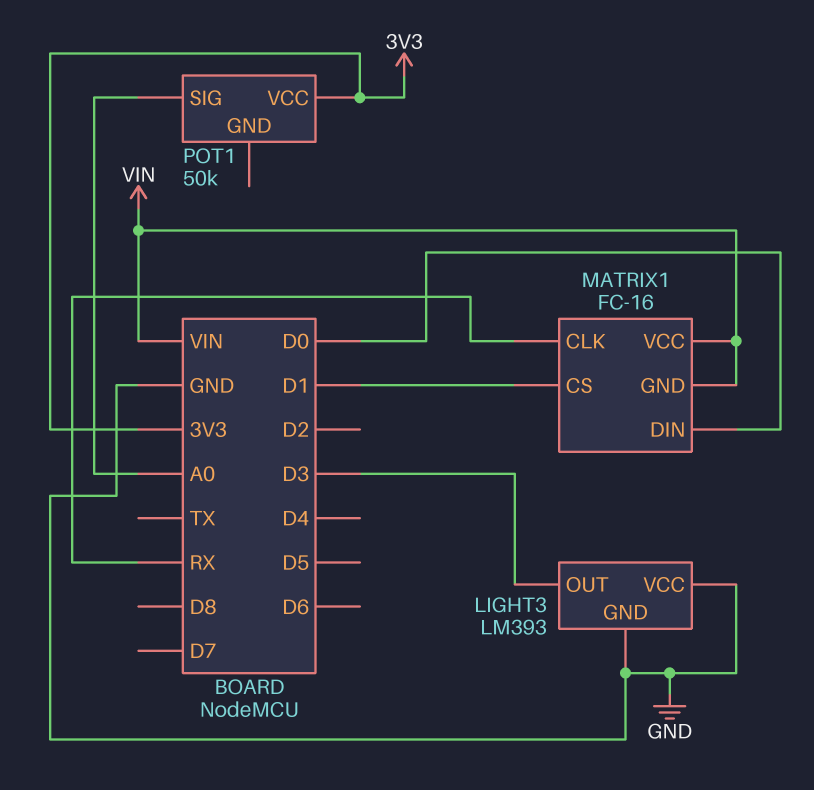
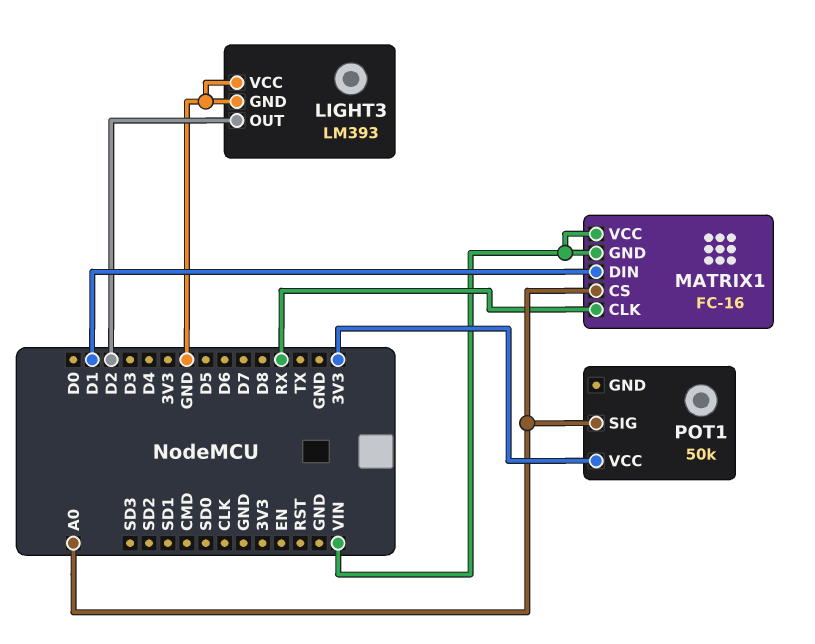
LIGHT3 pin OUT: D3 -> D2
MATRIX1 pin CS: D1 -> A0
MATRIX1 pin DIN: D0 -> D1

